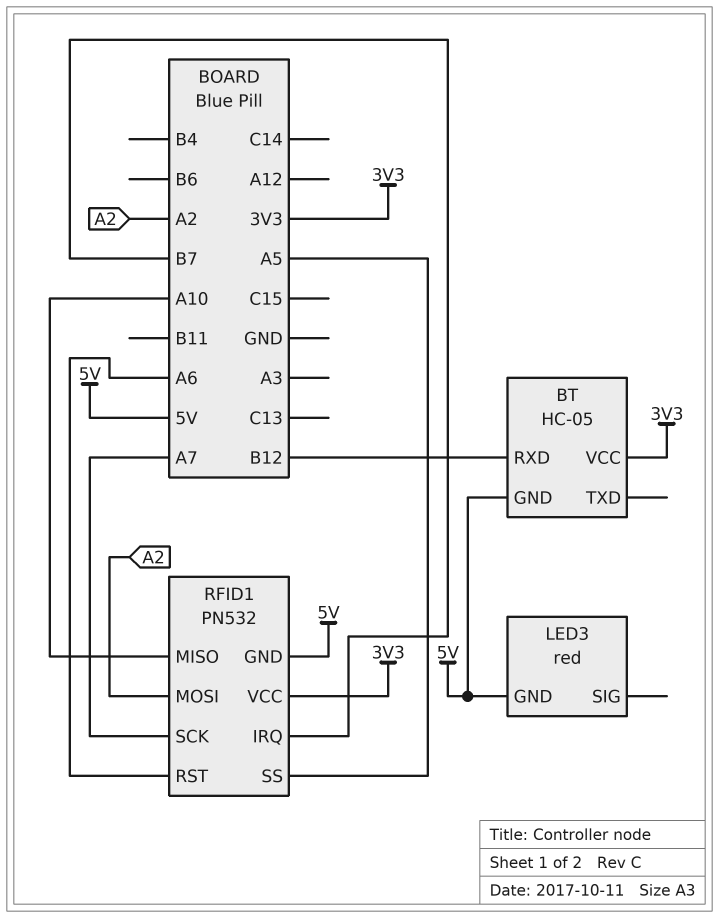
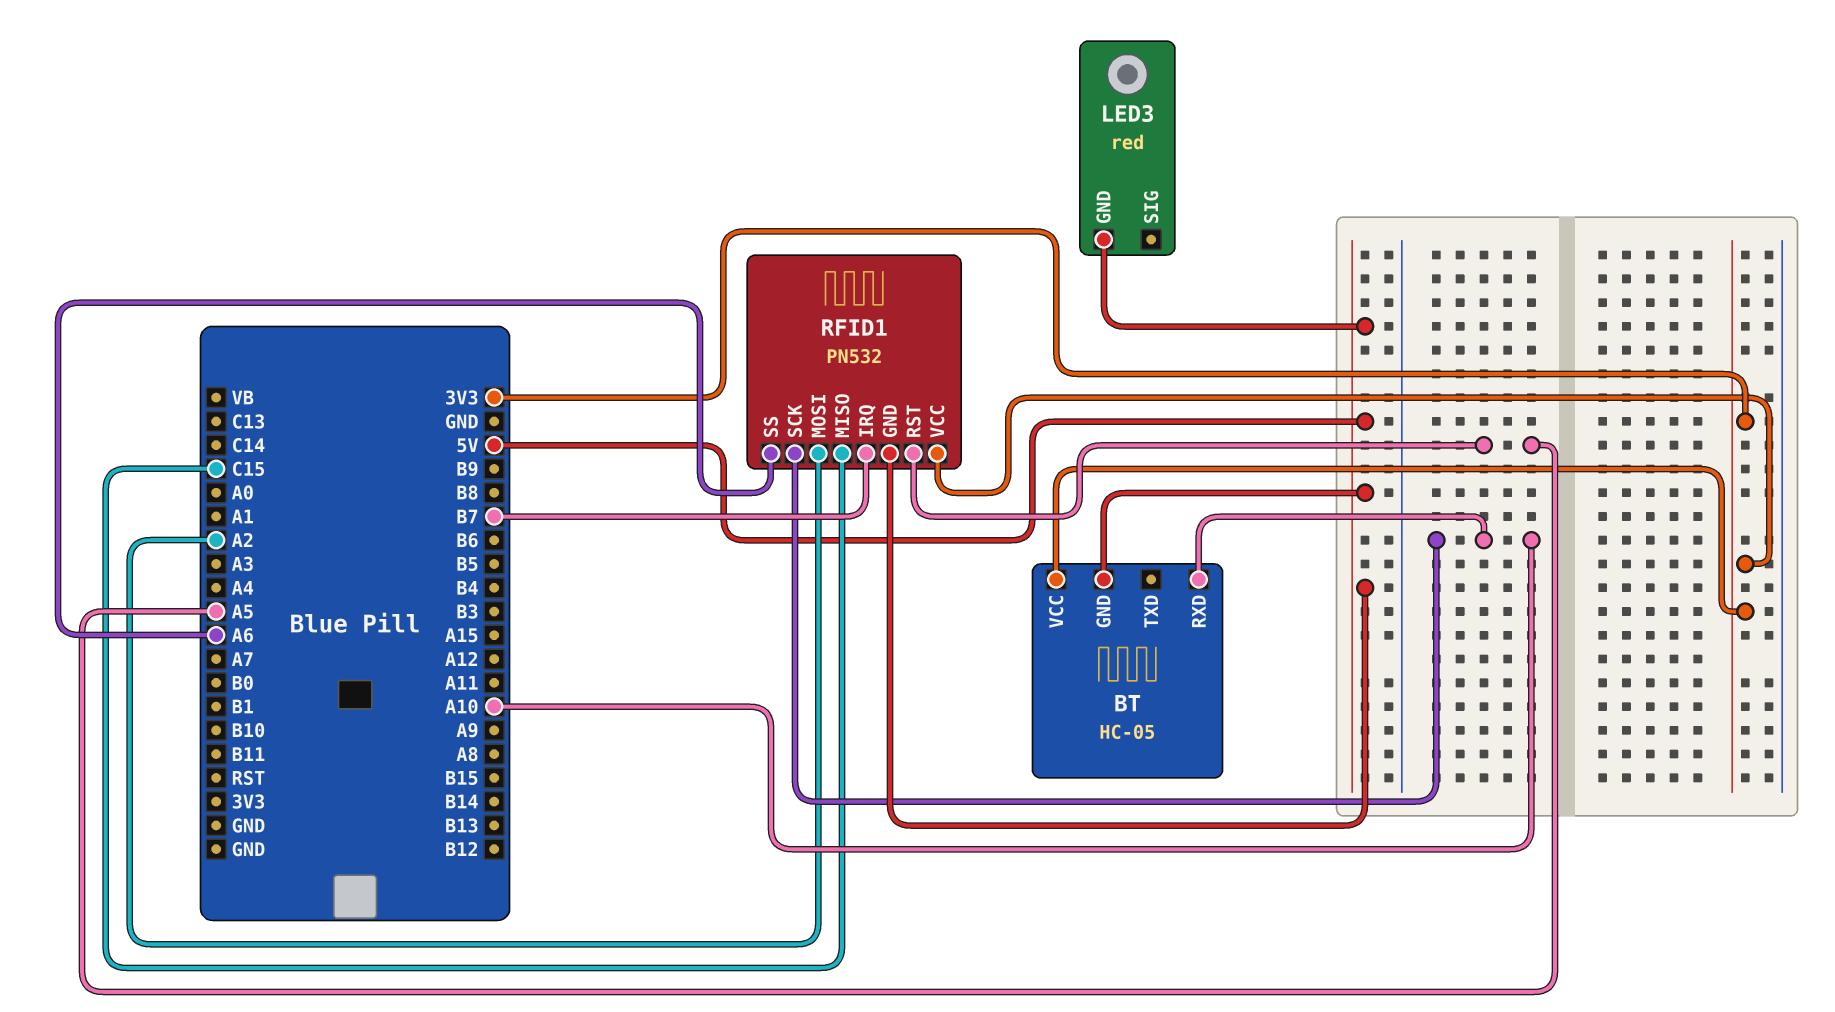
BT pin RXD: B12 -> A10
RFID1 pin MISO: A10 -> C15
RFID1 pin RST: A6 -> A5
RFID1 pin SCK: A7 -> A10
RFID1 pin SS: A5 -> A6

